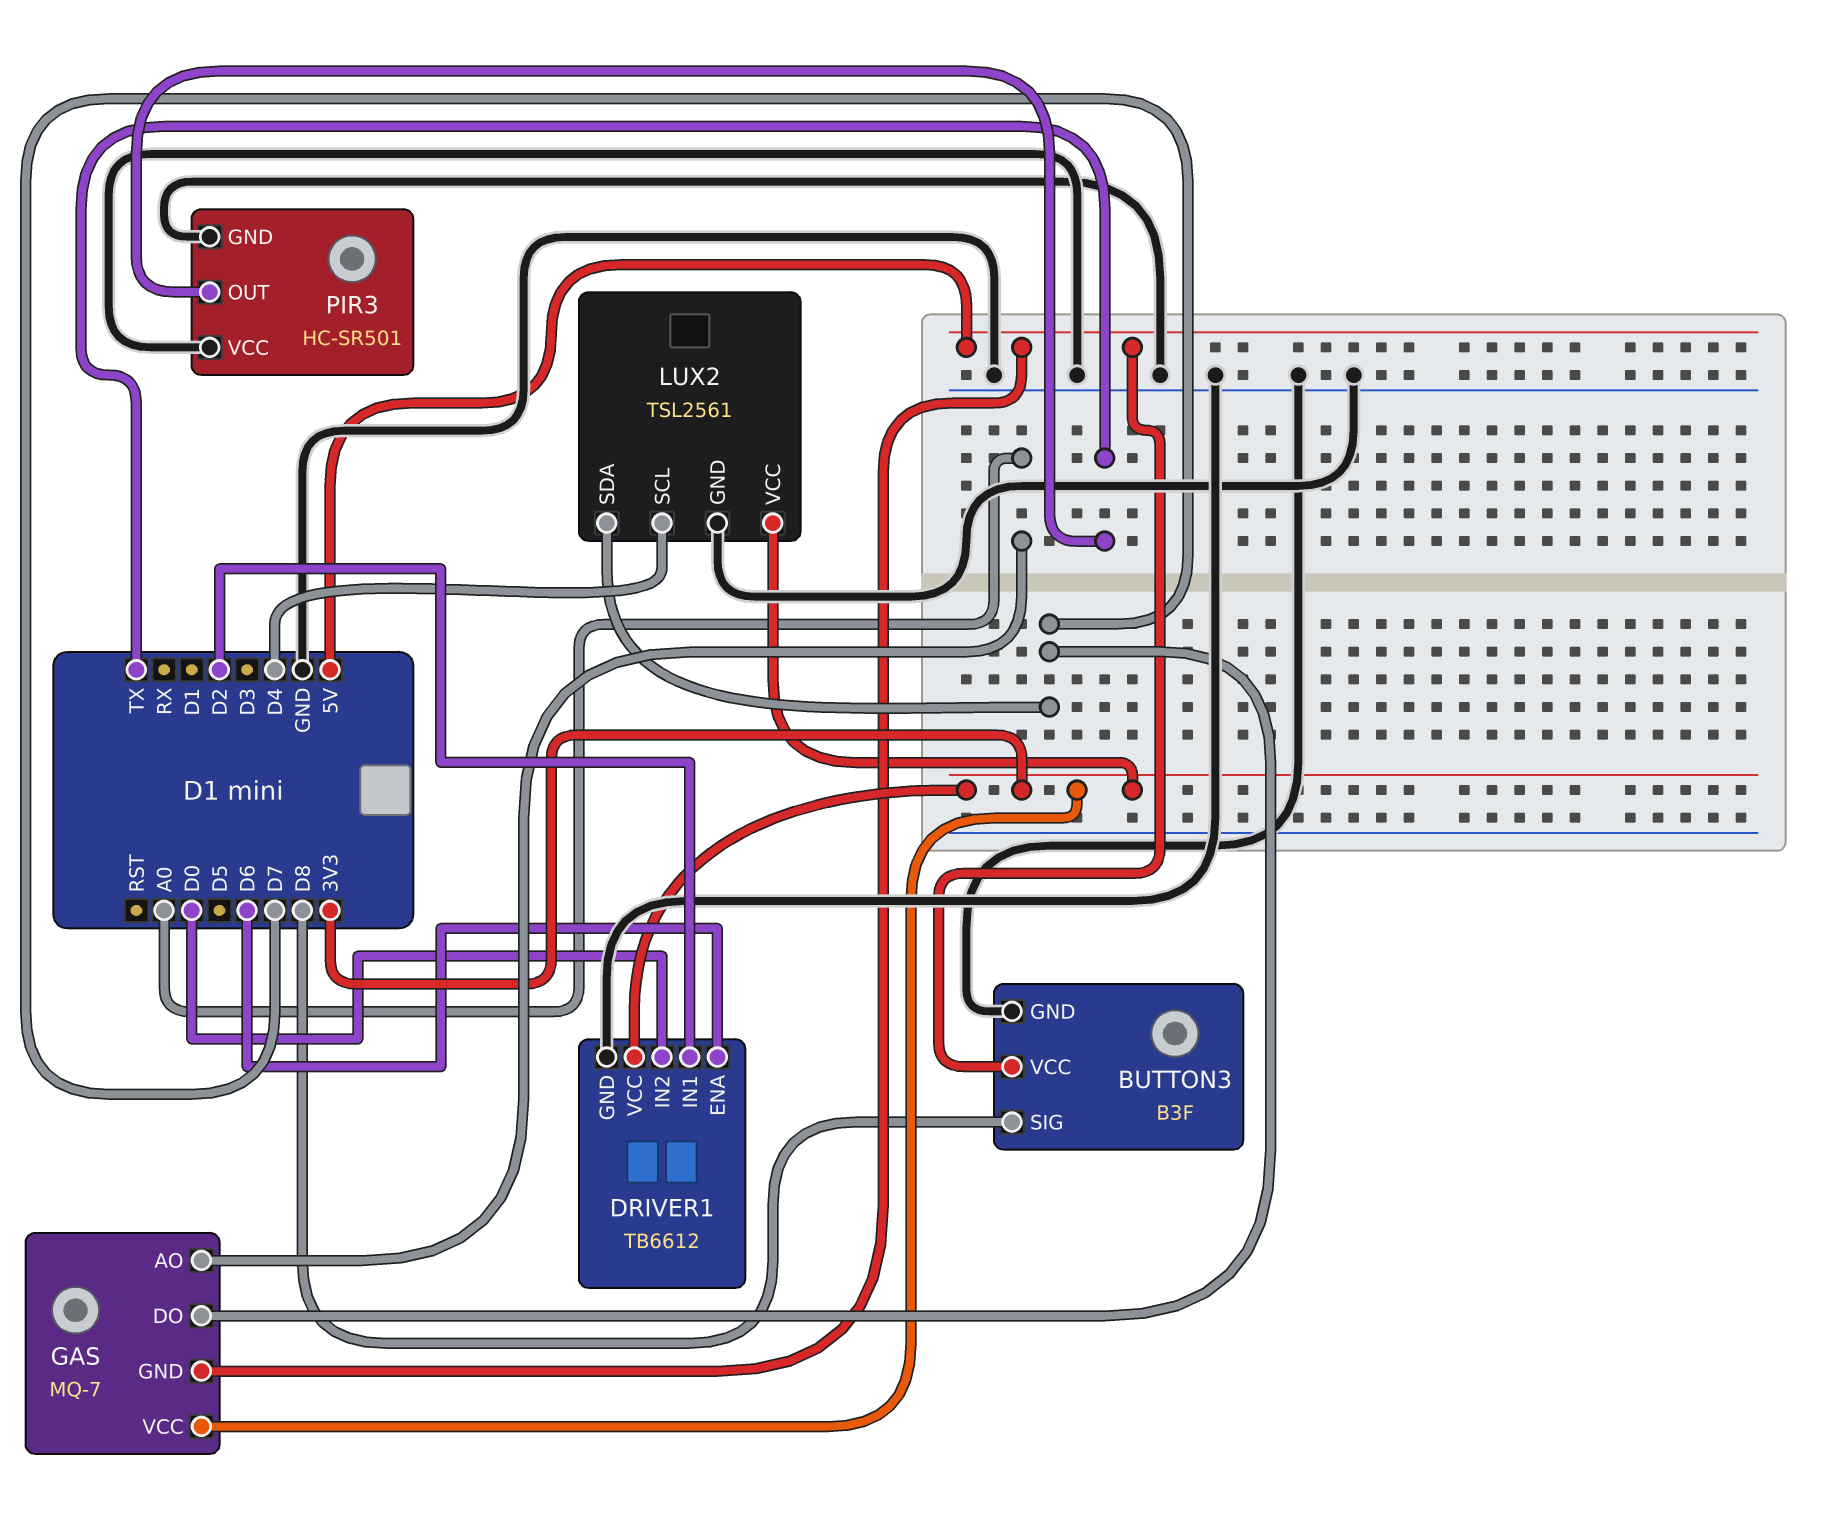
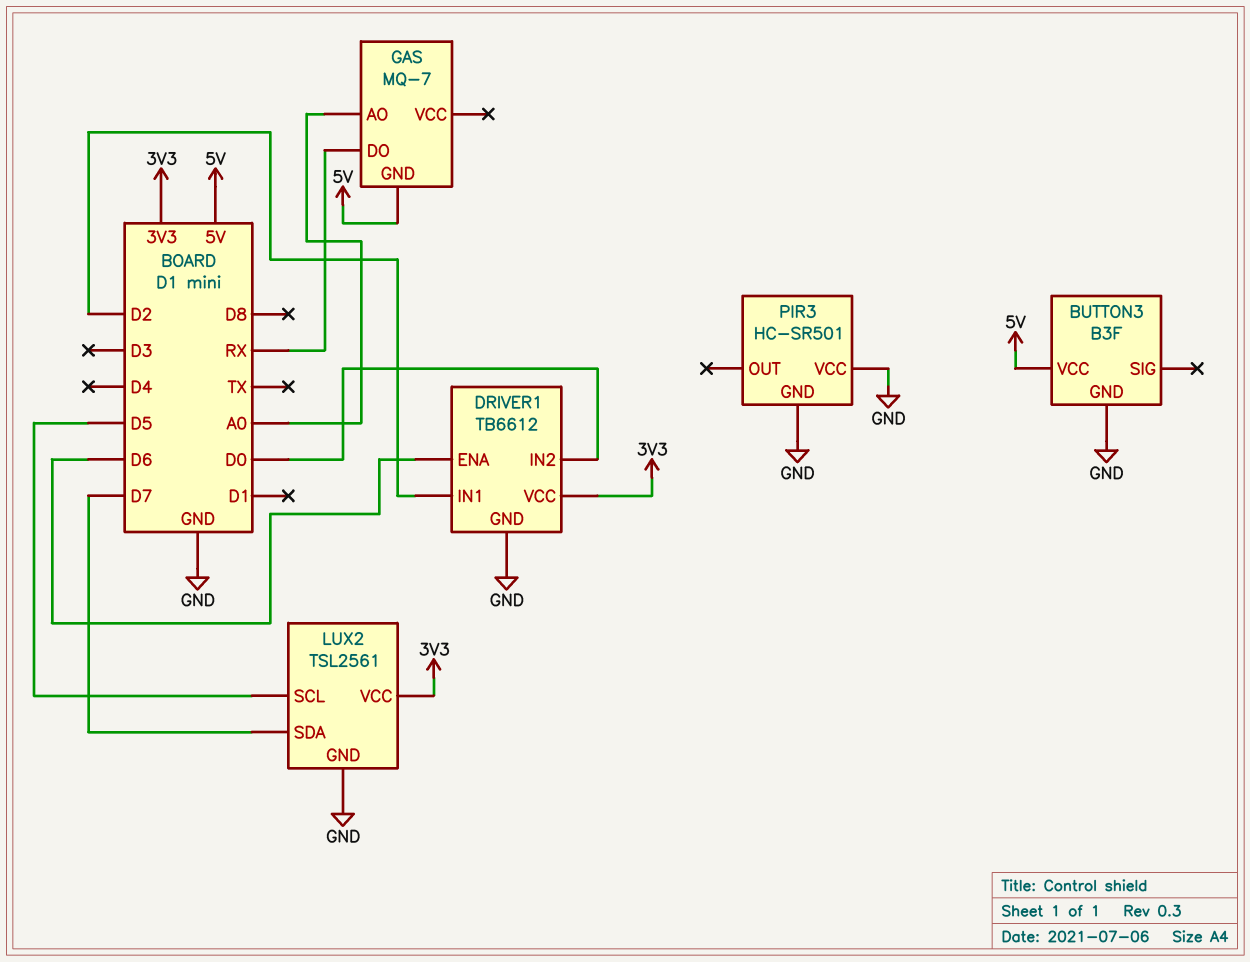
BUTTON3 pin SIG: D8 -> none
GAS pin DO: D7 -> RX
GAS pin VCC: 3V3 -> none
LUX2 pin SCL: D4 -> D5
PIR3 pin OUT: TX -> none

